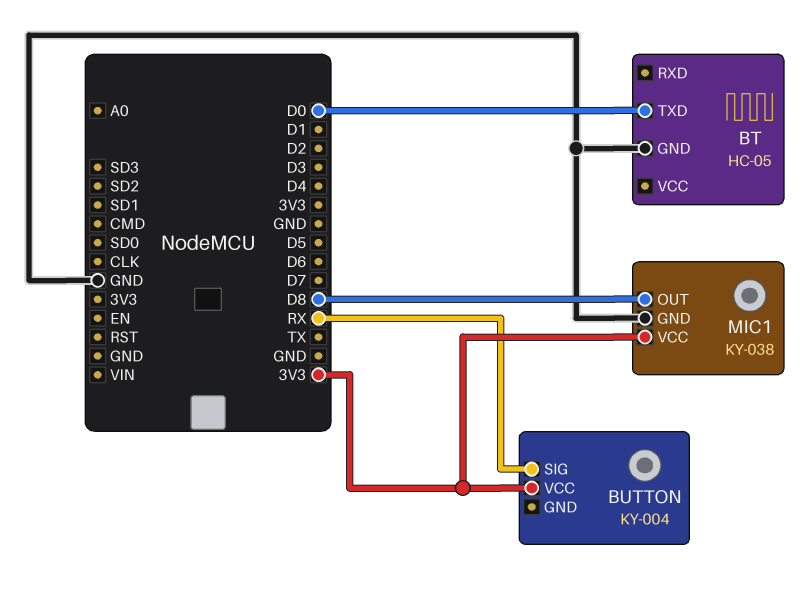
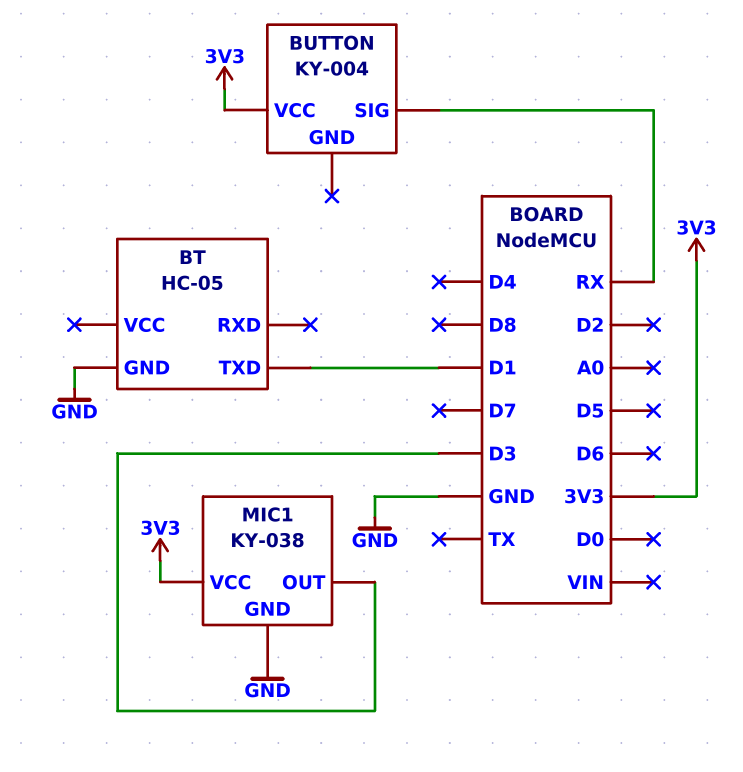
BT pin TXD: D0 -> D1
MIC1 pin OUT: D8 -> D3

